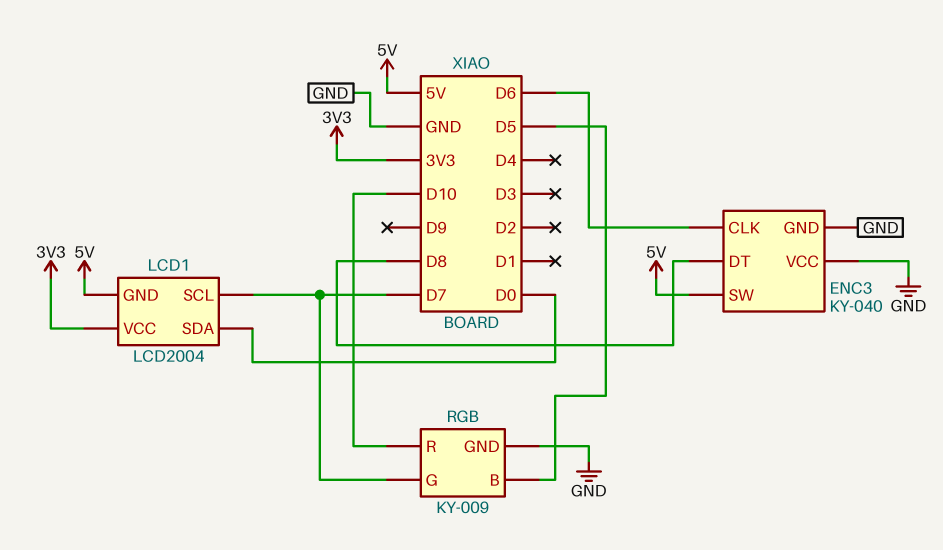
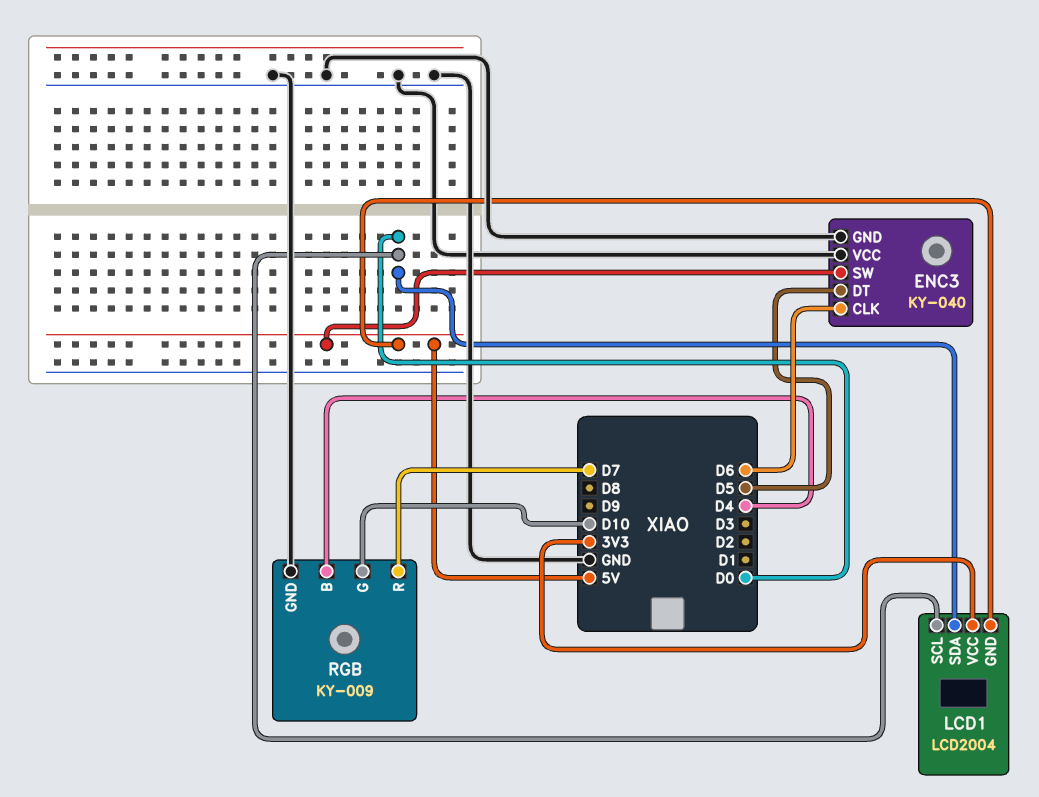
ENC3 pin DT: D8 -> D5
LCD1 pin SCL: D7 -> D0
RGB pin B: D5 -> D4
RGB pin G: D7 -> D10
RGB pin R: D10 -> D7

